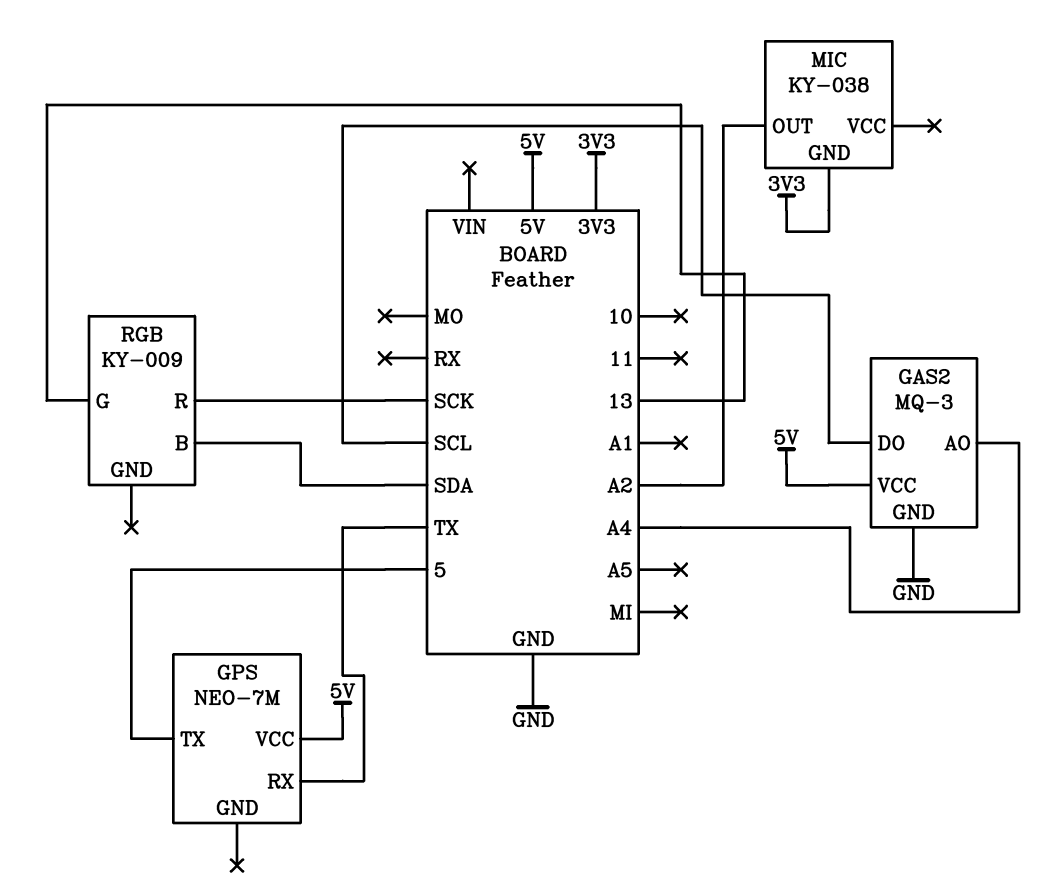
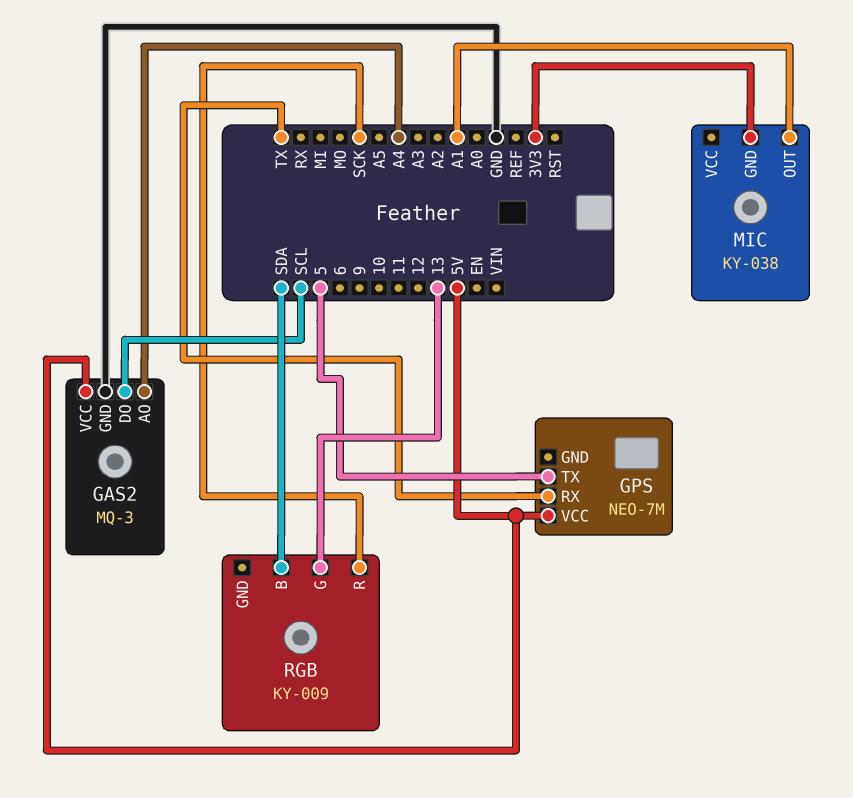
MIC pin OUT: A2 -> A1

